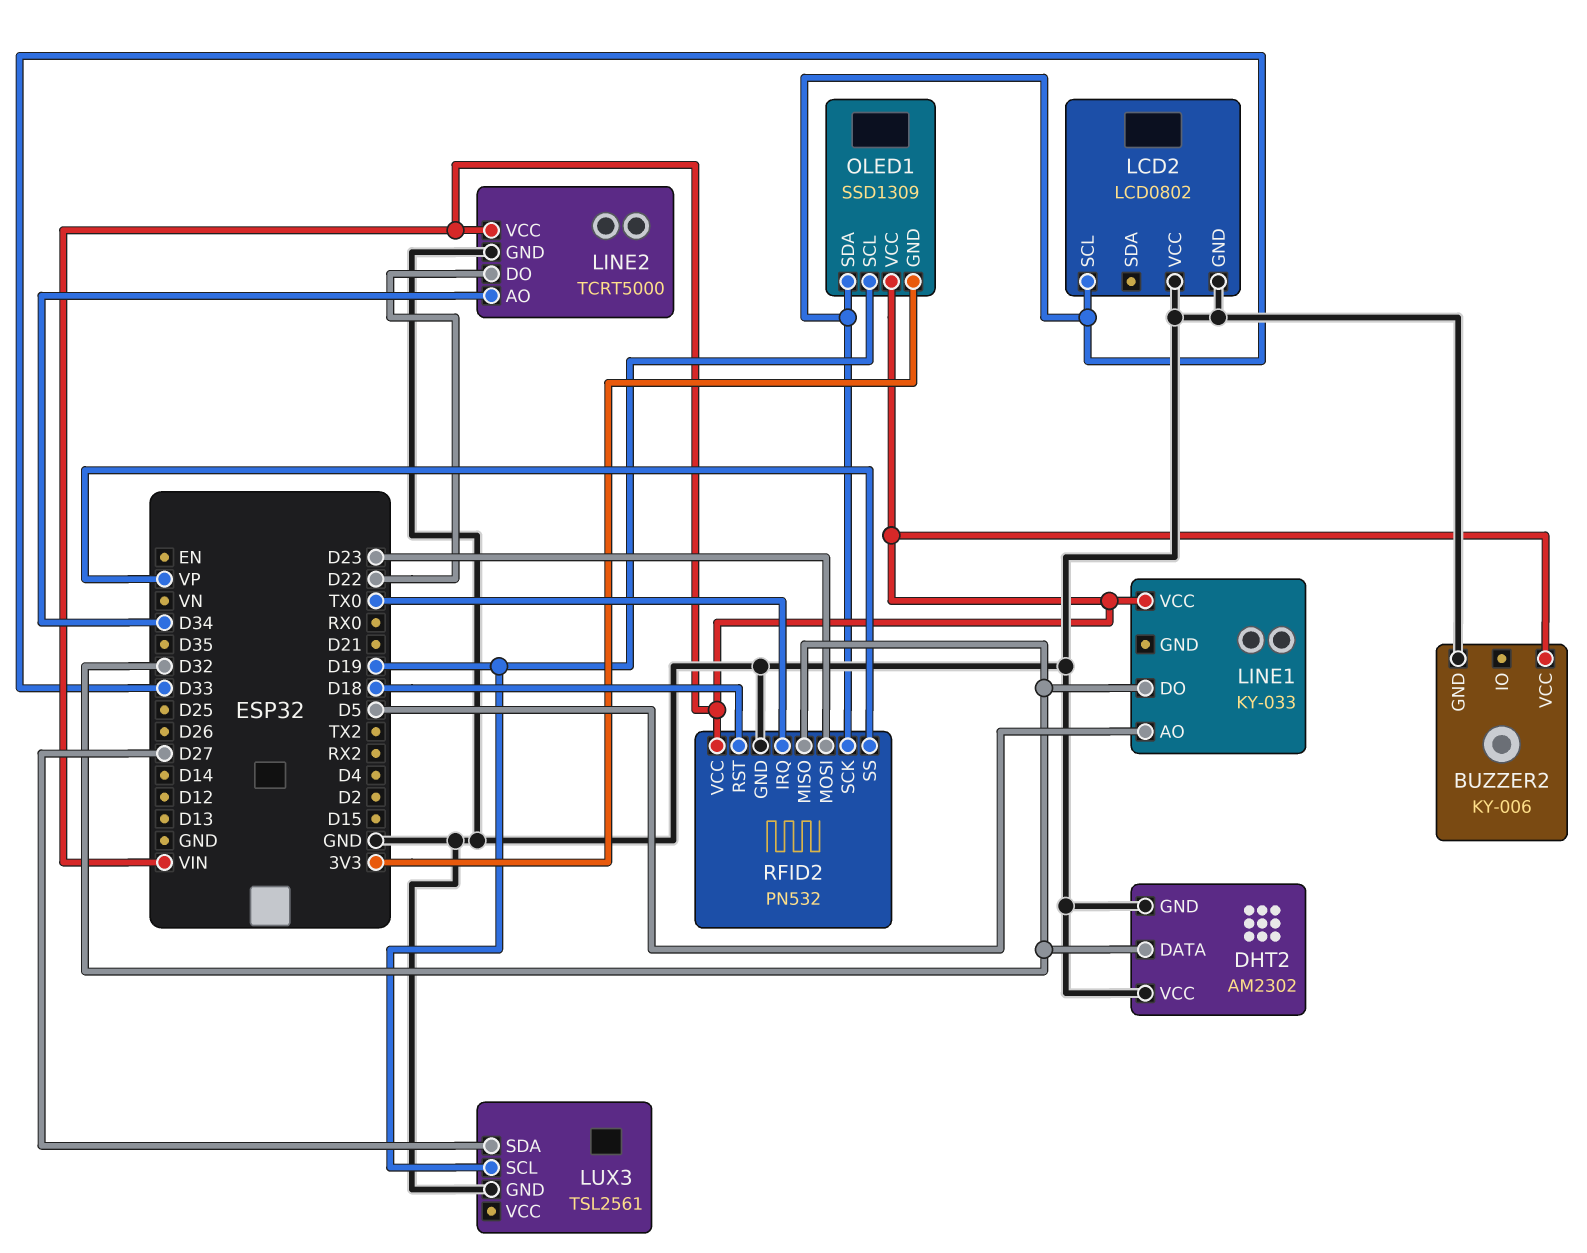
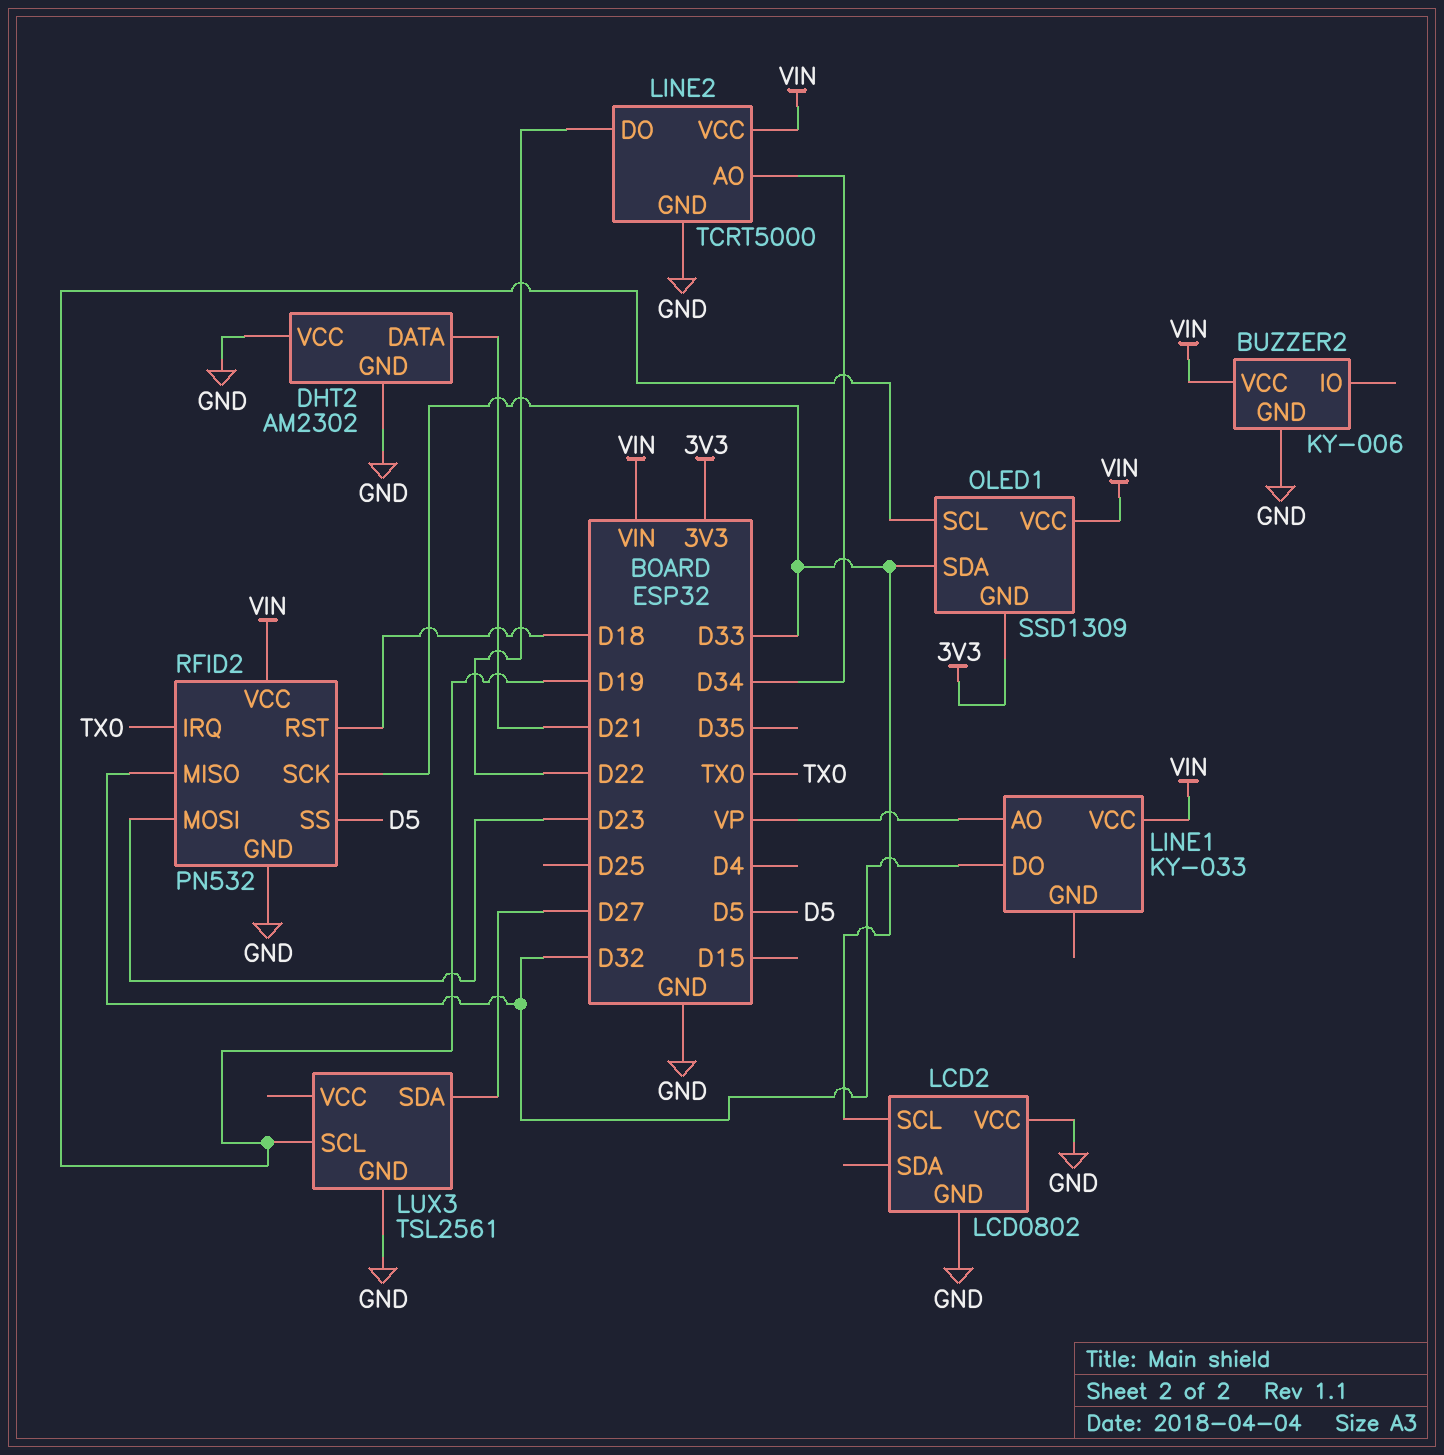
DHT2 pin DATA: D32 -> D21
LINE1 pin AO: D5 -> VP
RFID2 pin SS: VP -> D5

